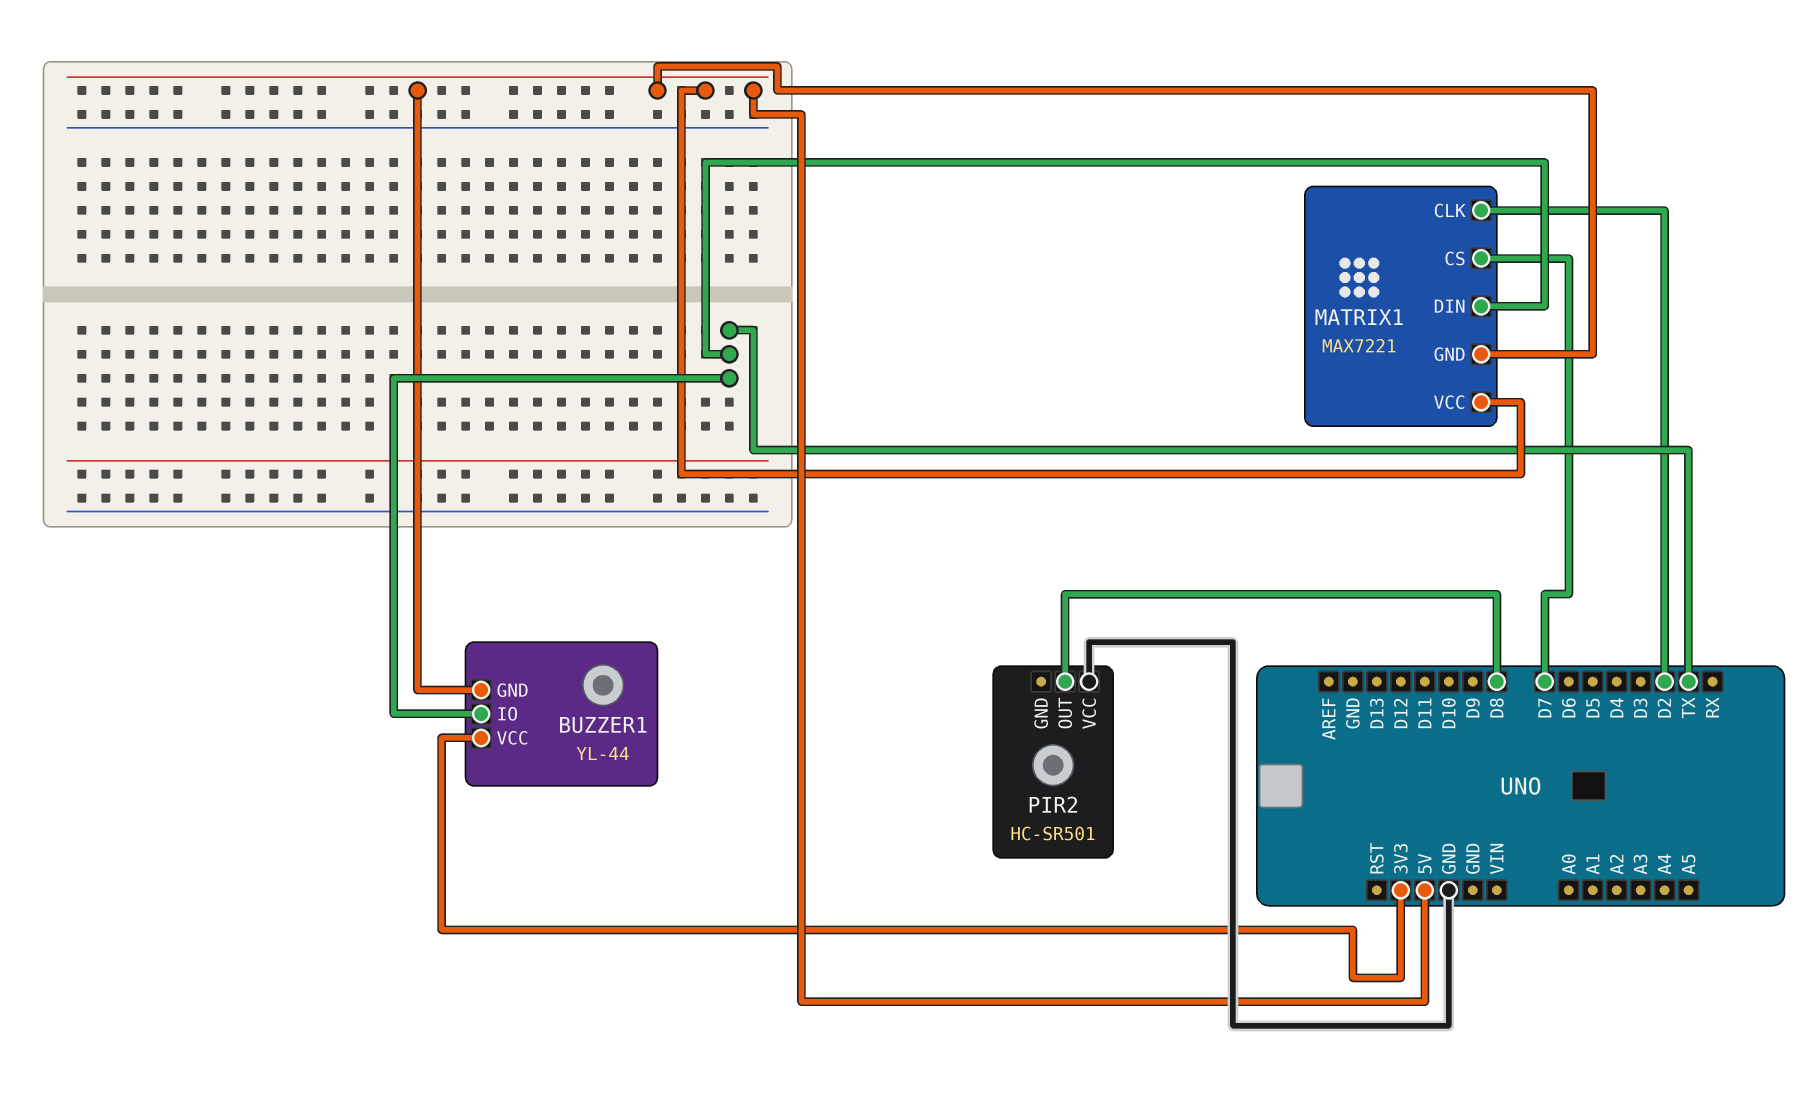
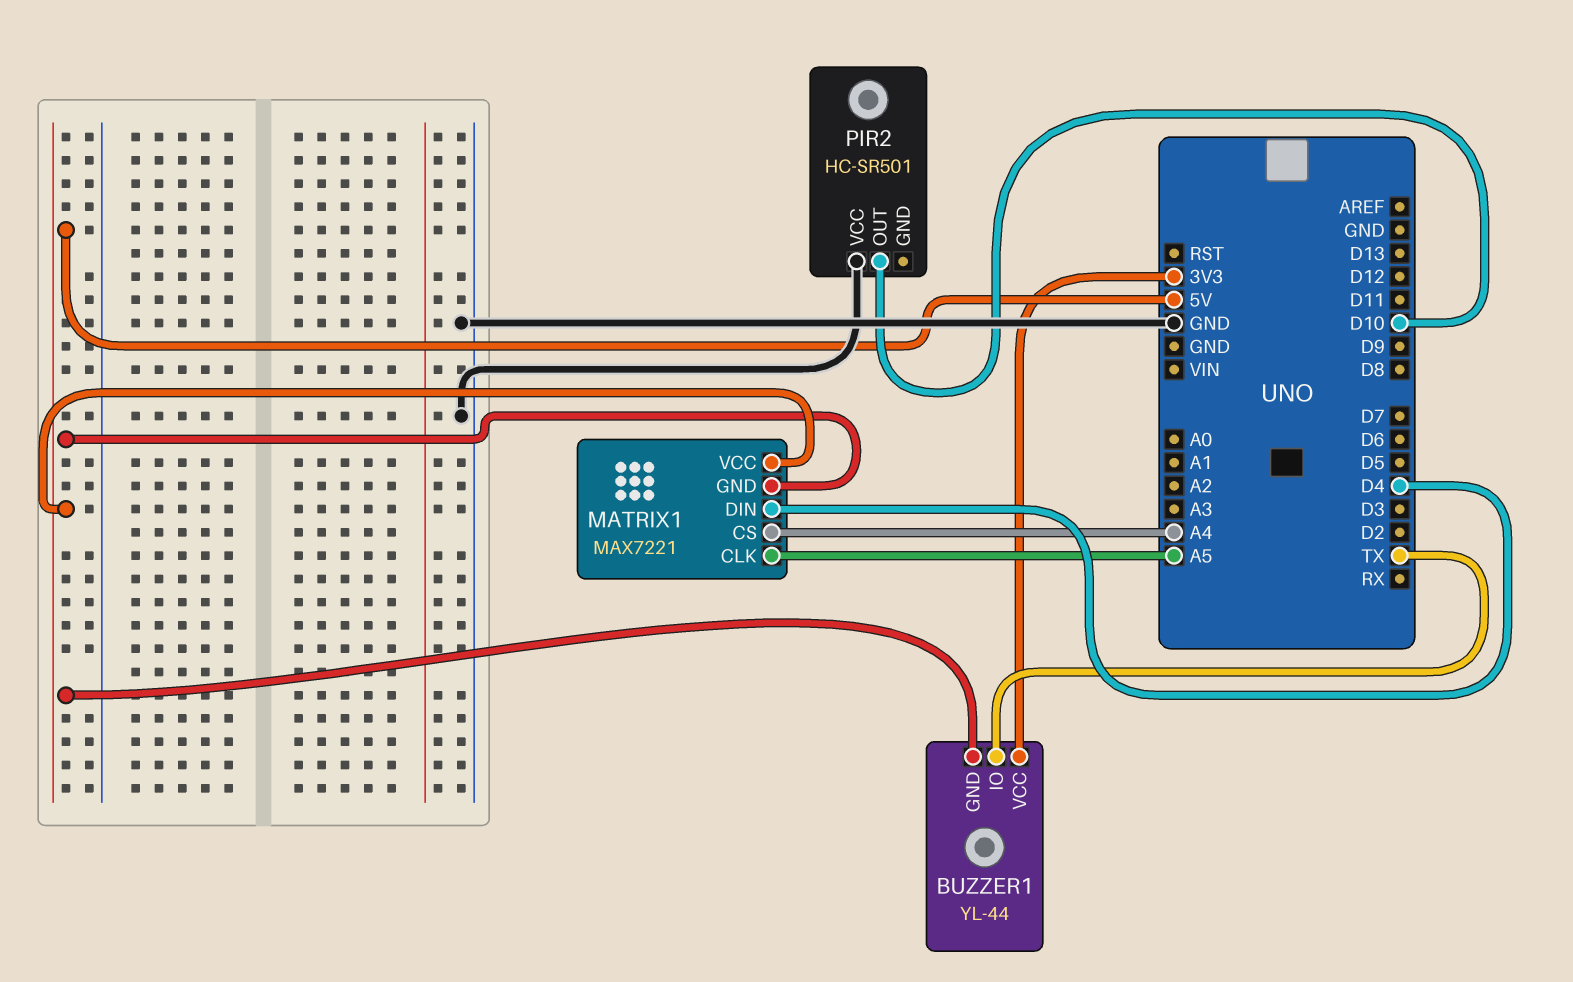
MATRIX1 pin CLK: D2 -> A5
MATRIX1 pin CS: D7 -> A4
MATRIX1 pin DIN: TX -> D4
PIR2 pin OUT: D8 -> D10

